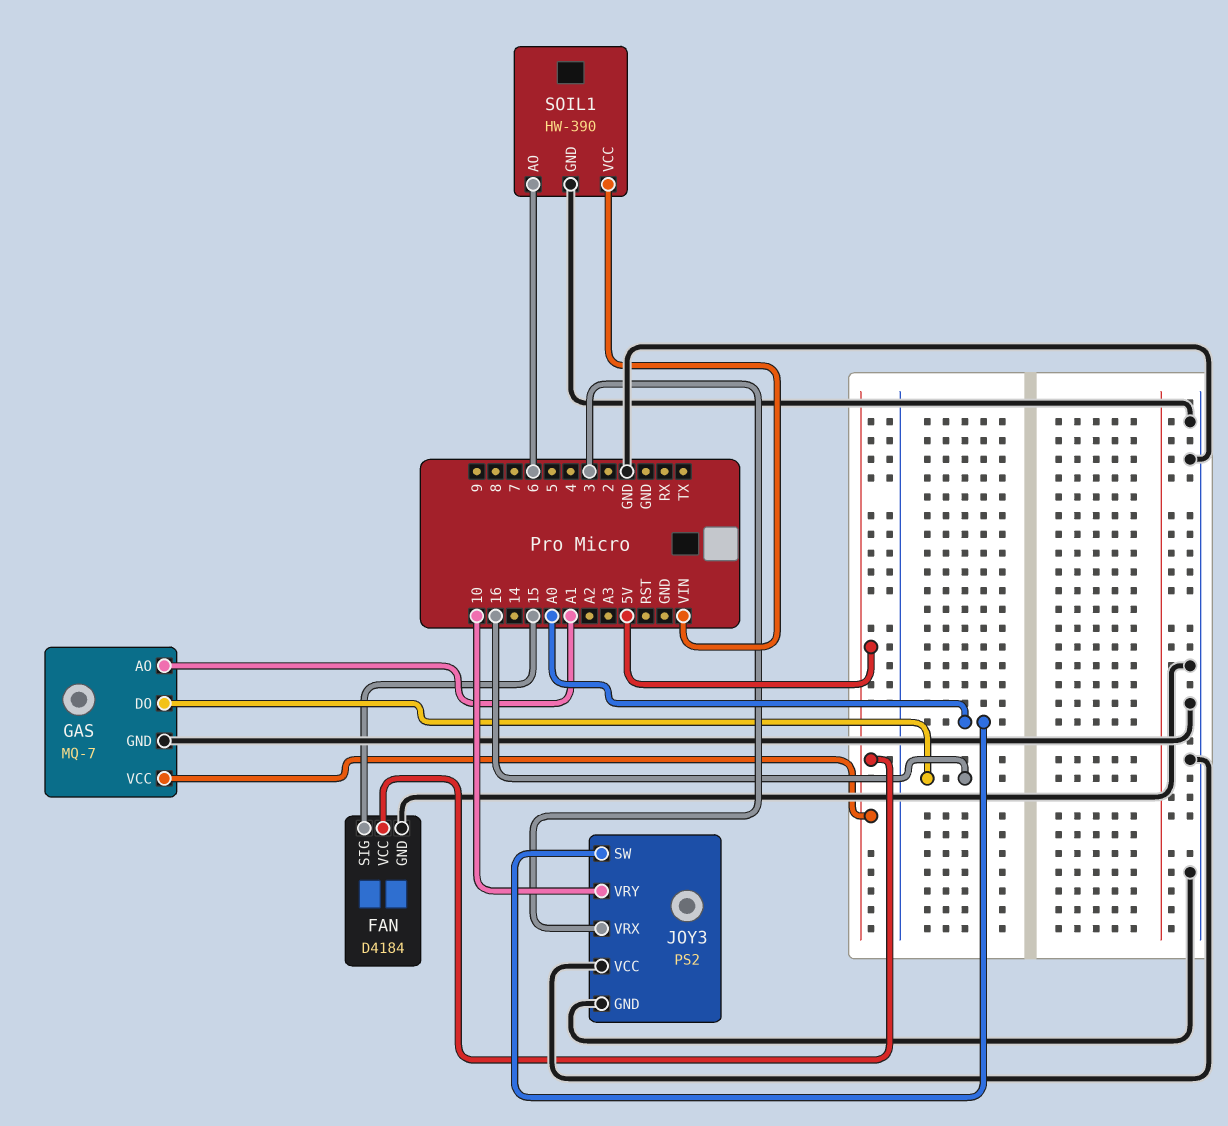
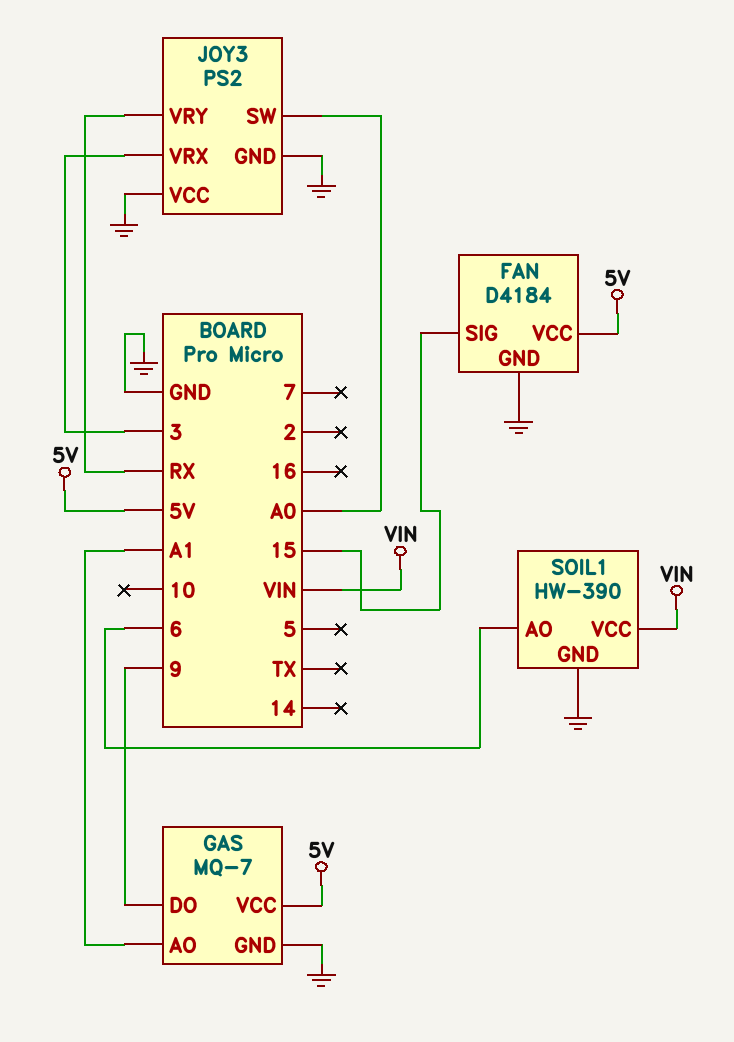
GAS pin DO: 16 -> 9
JOY3 pin VRY: 10 -> RX

